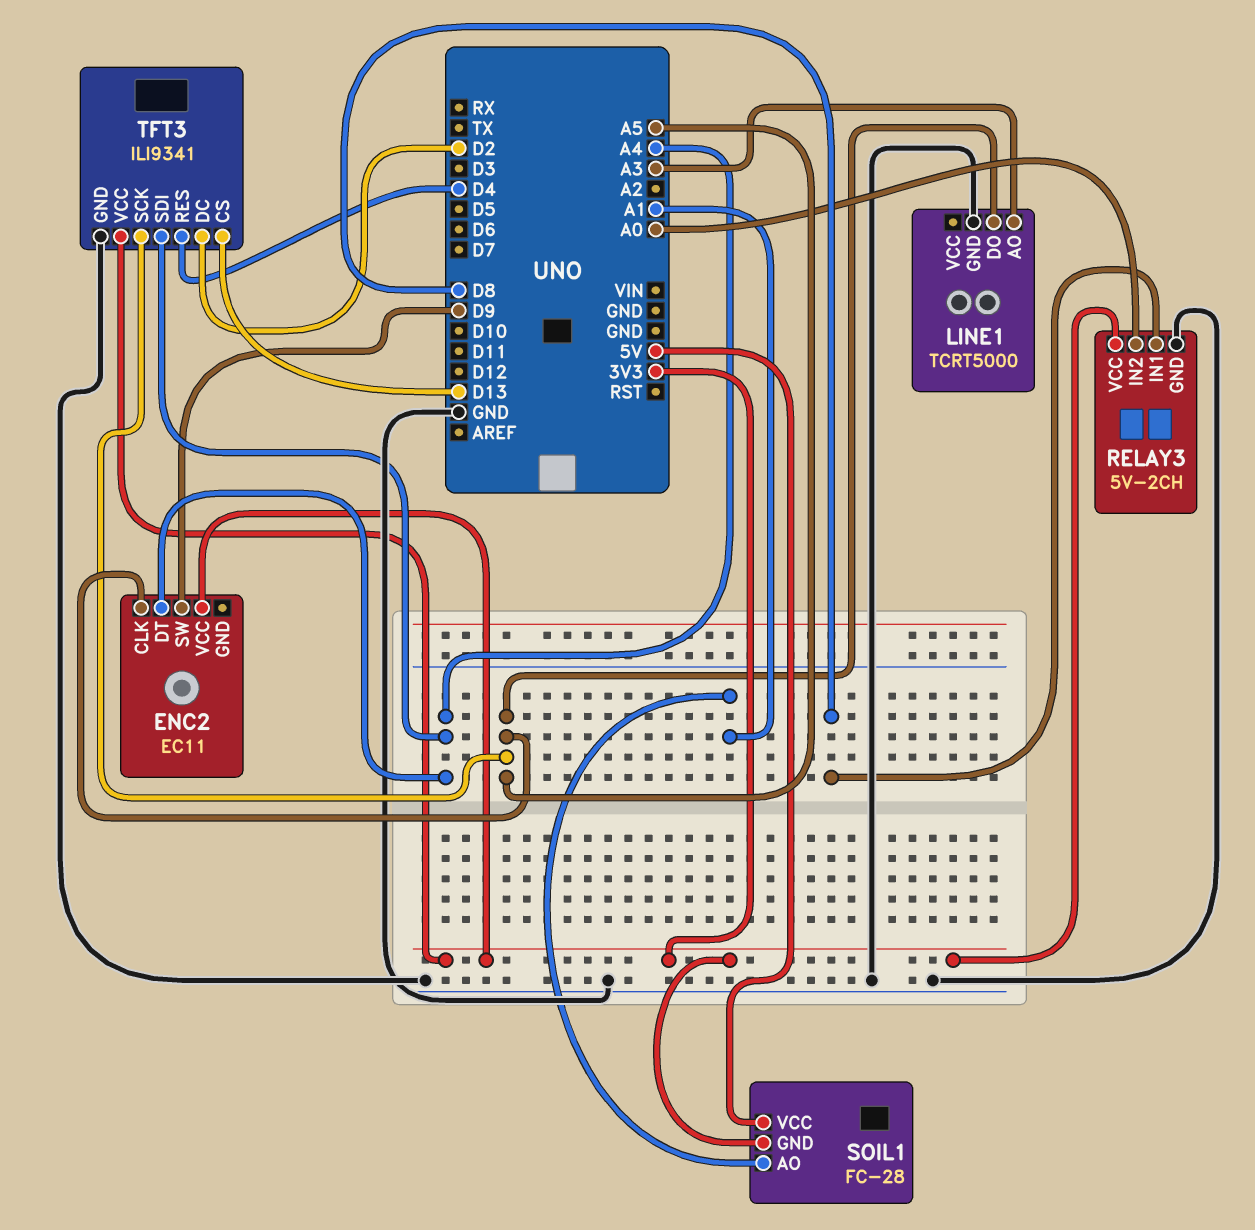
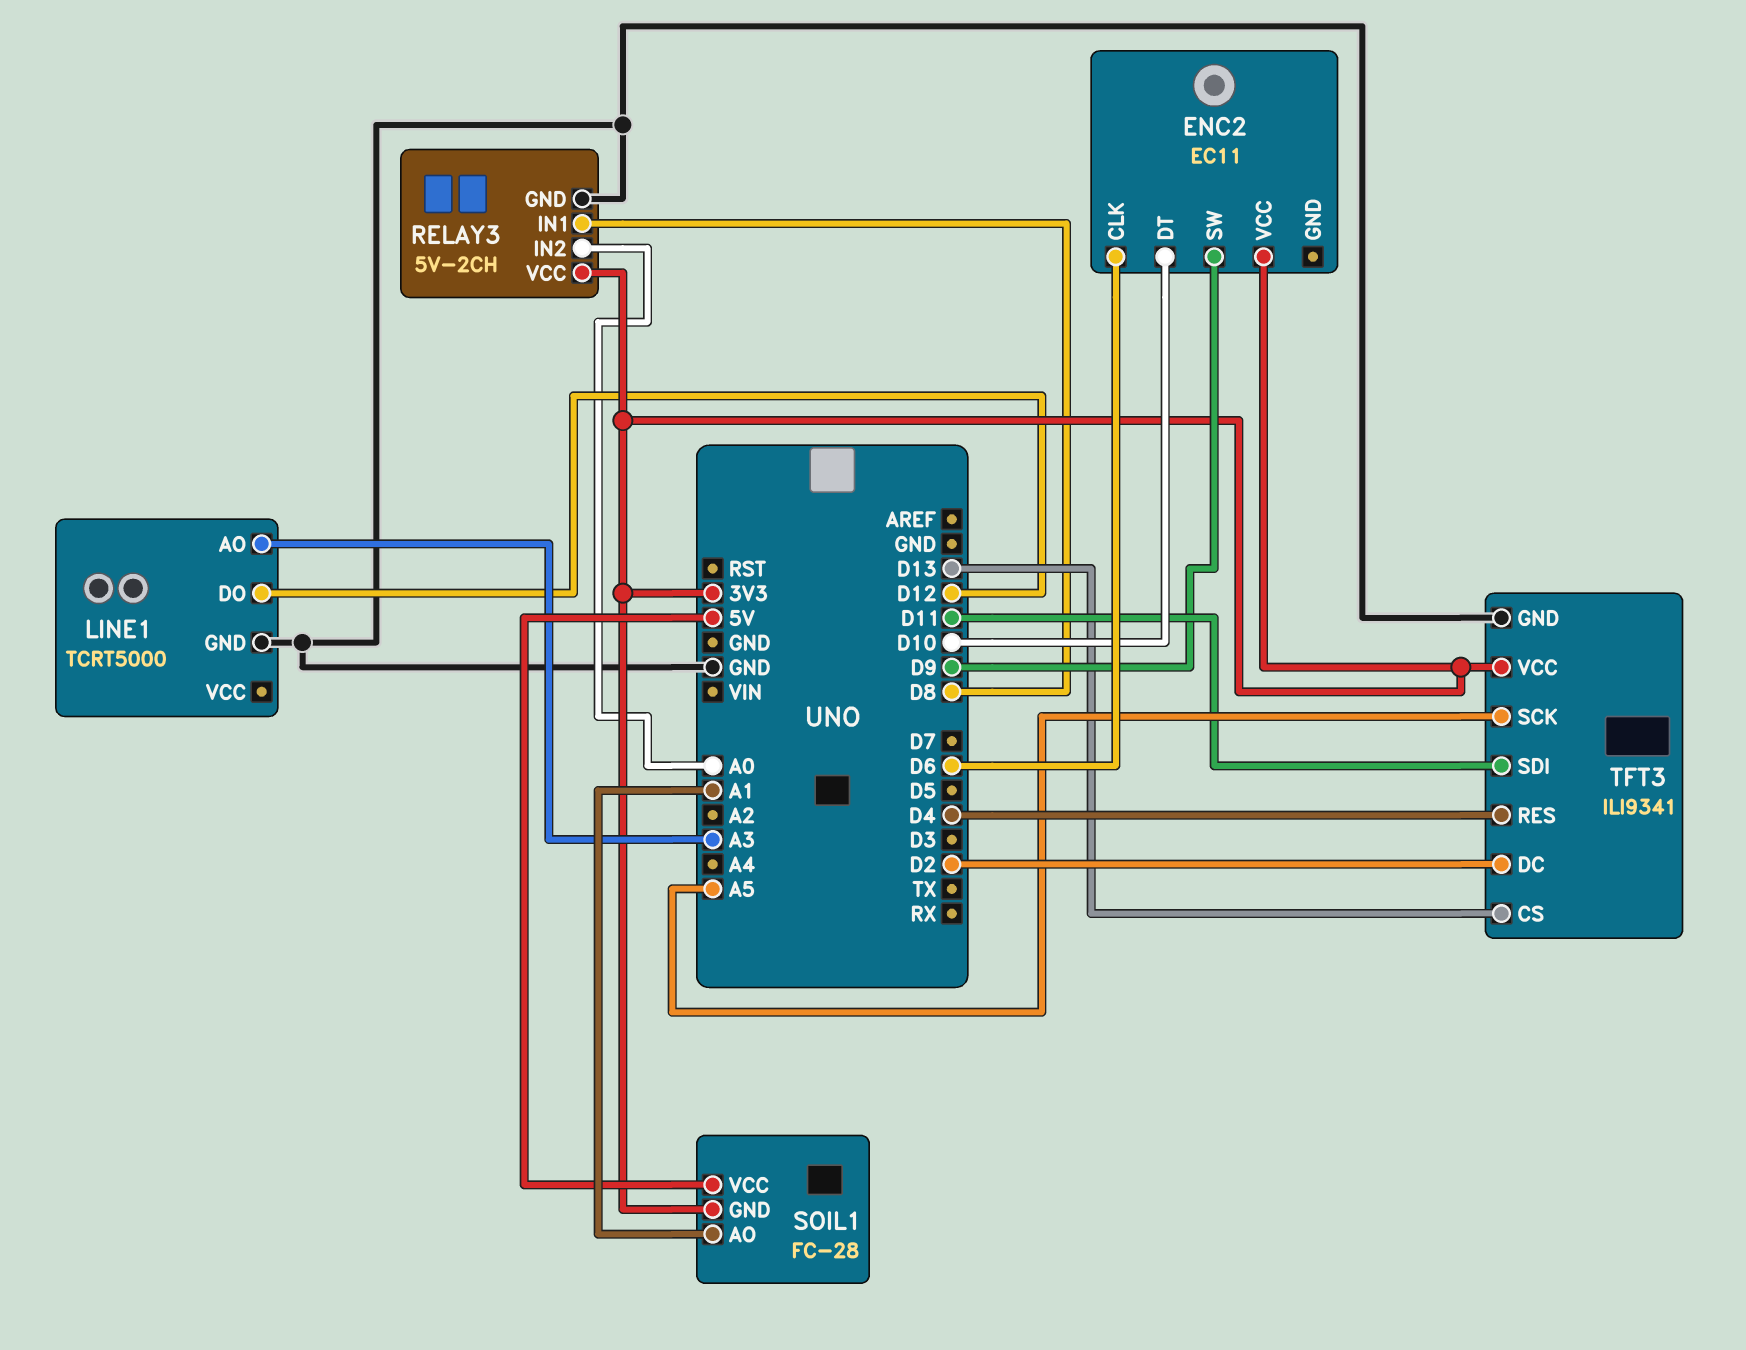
ENC2 pin CLK: A5 -> D6
ENC2 pin DT: A4 -> D10
LINE1 pin DO: A5 -> D12
TFT3 pin SDI: A4 -> D11

